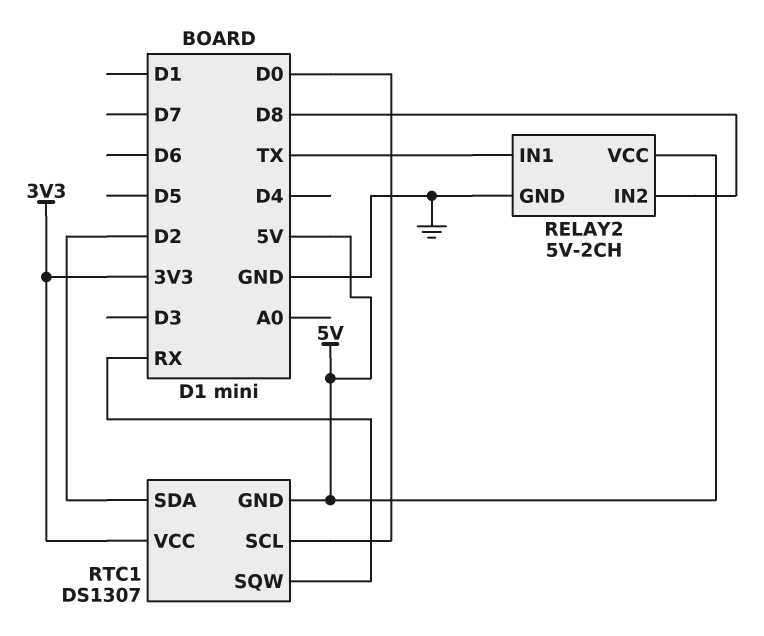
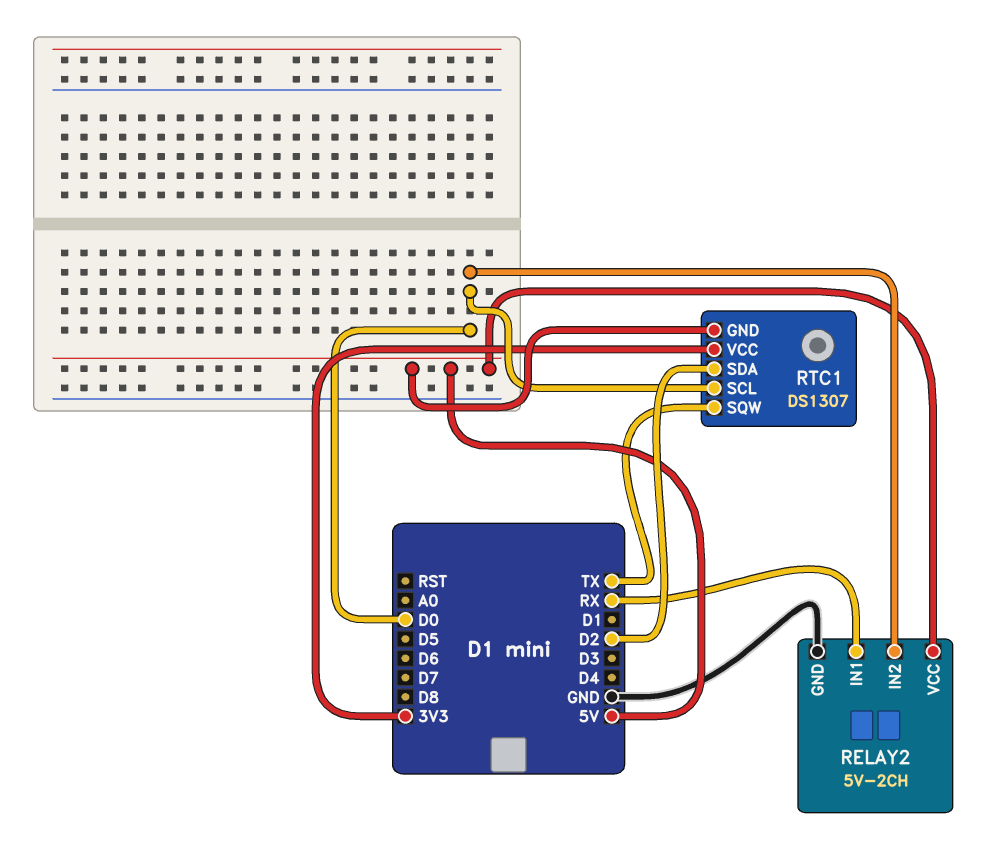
RELAY2 pin IN1: TX -> RX
RELAY2 pin IN2: D8 -> D0
RTC1 pin SQW: RX -> TX

